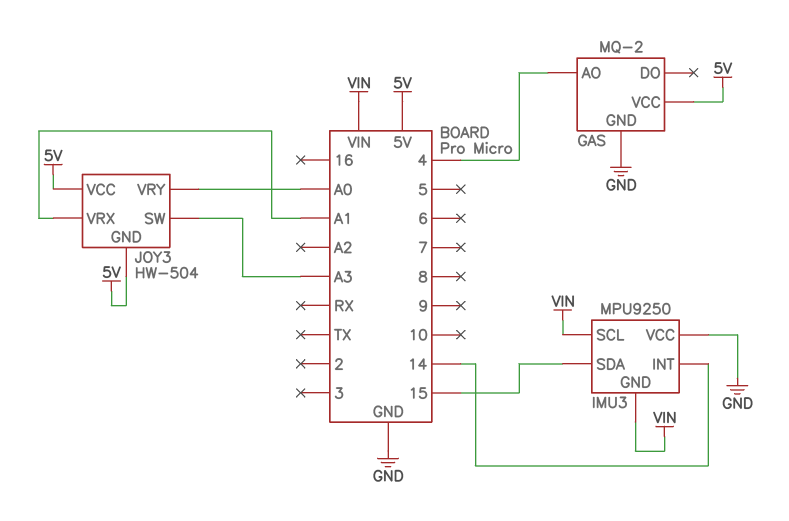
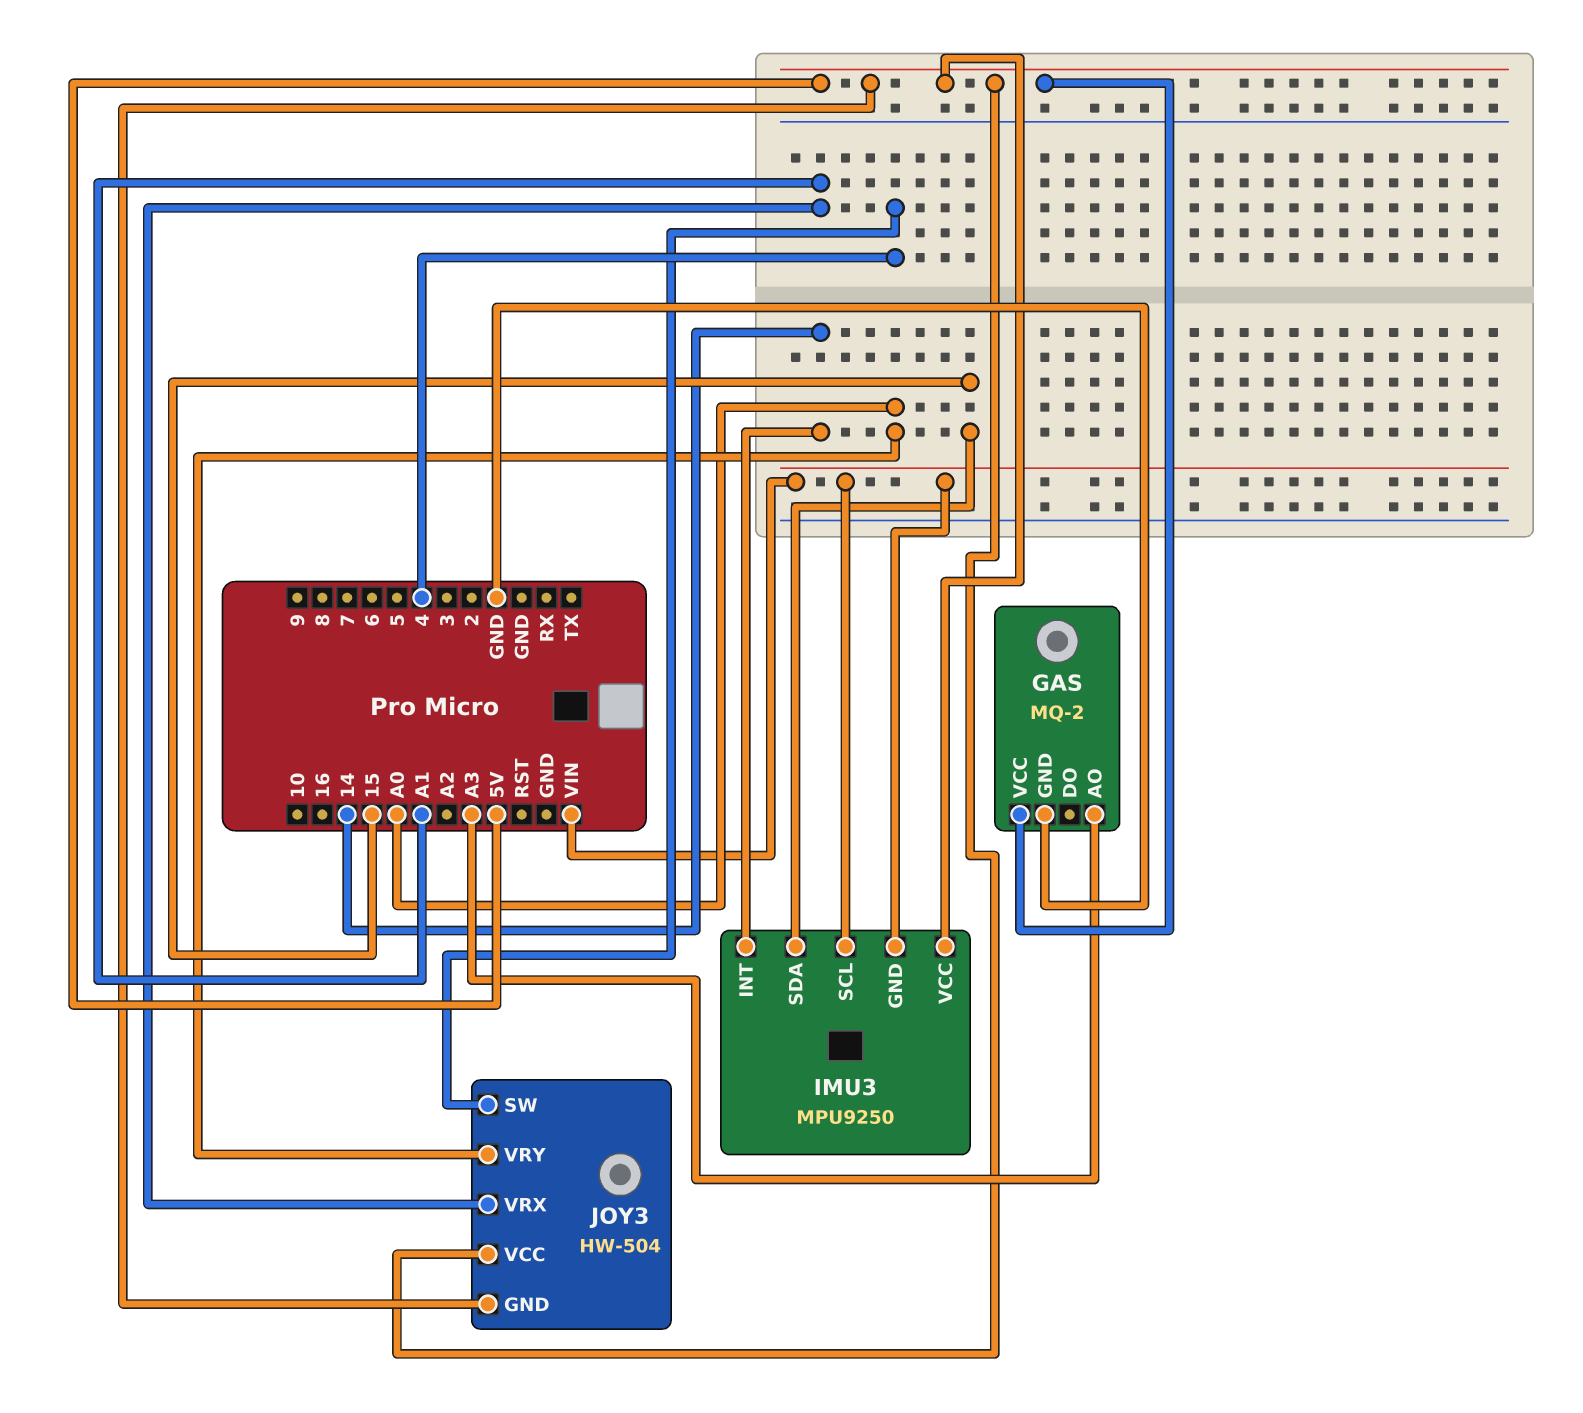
GAS pin AO: 4 -> A3
IMU3 pin VCC: GND -> 5V
JOY3 pin SW: A3 -> 4

